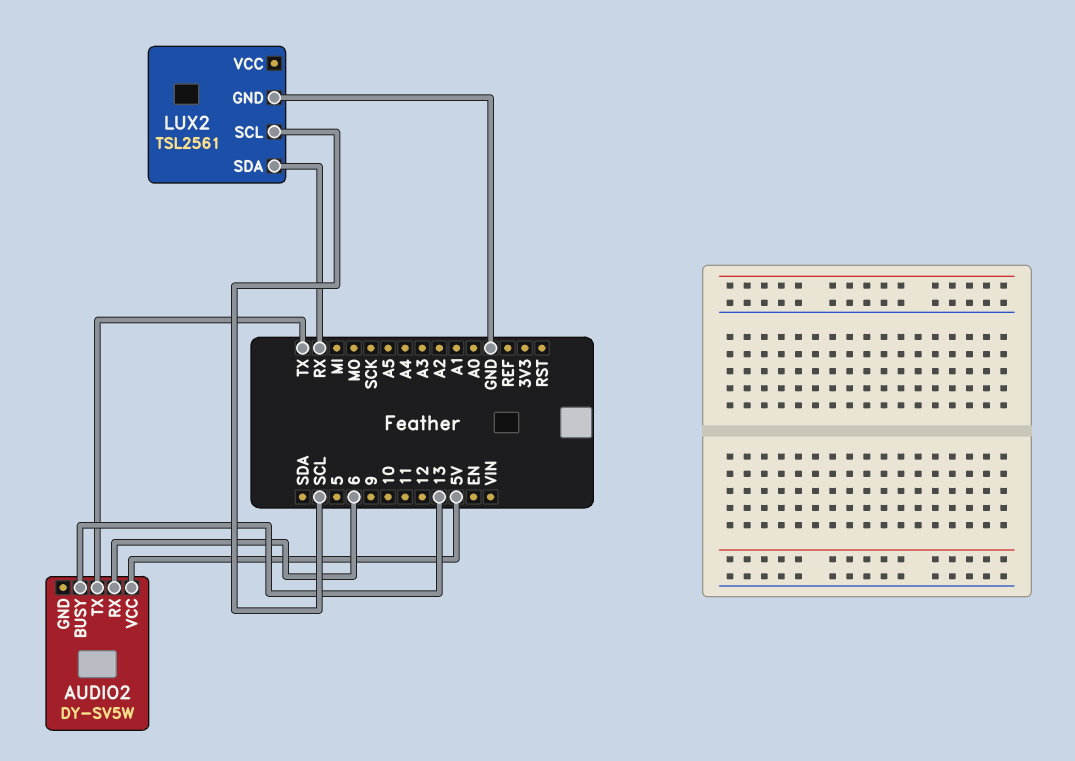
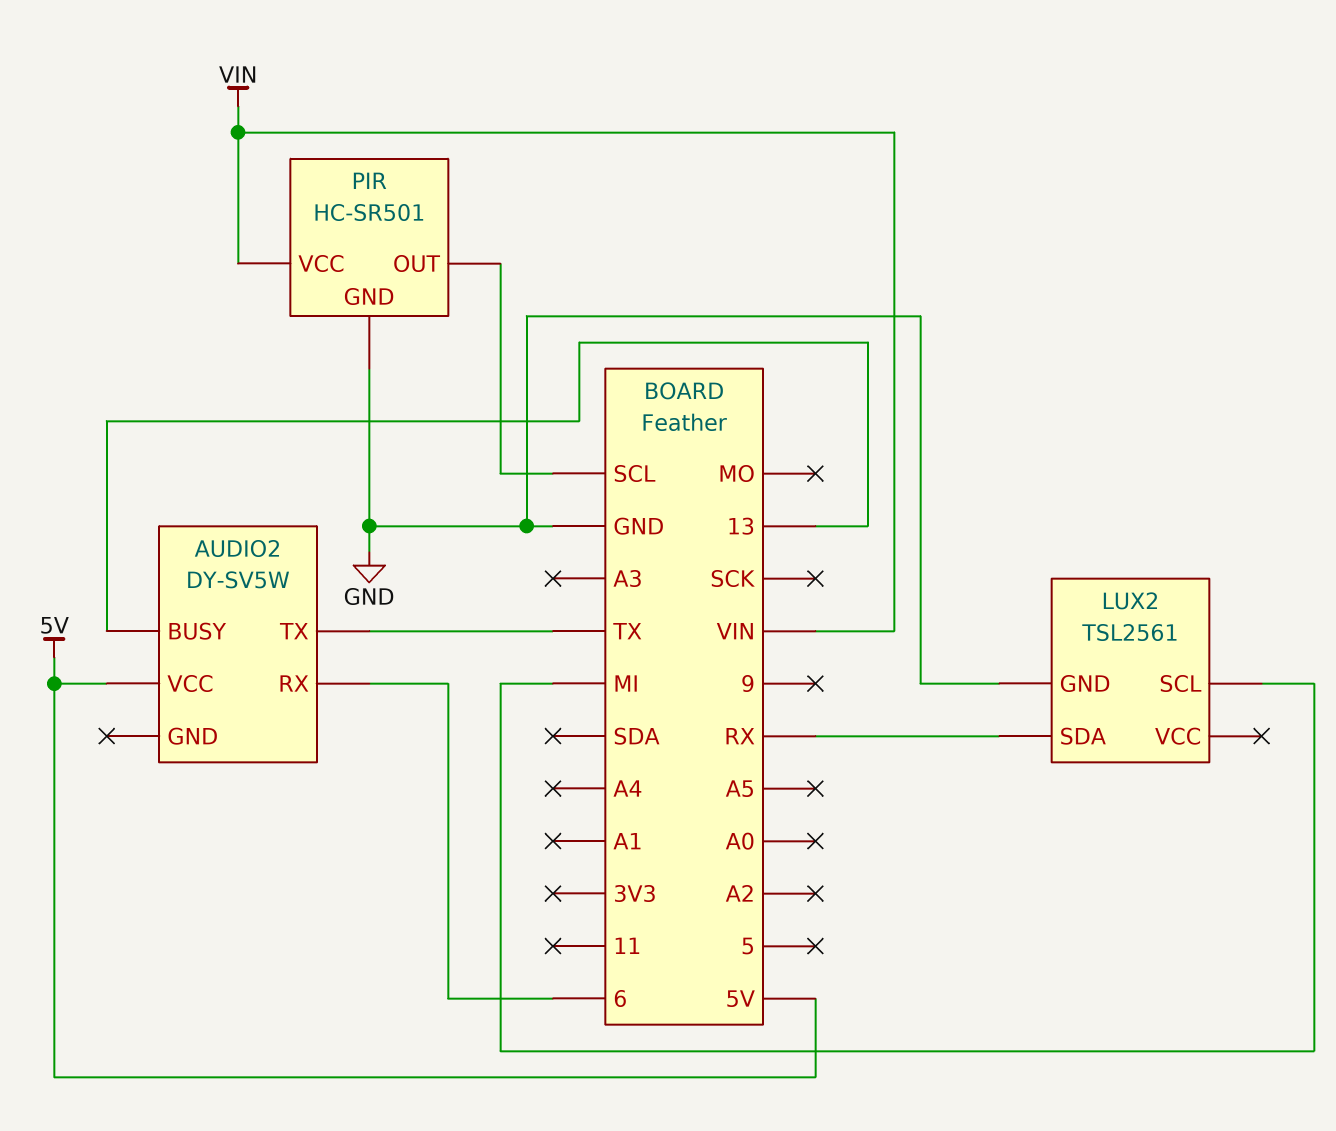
LUX2 pin SCL: SCL -> MI
PIR: none -> HC-SR501
PIR pin GND: none -> GND
PIR pin OUT: none -> SCL
PIR pin VCC: none -> VIN

